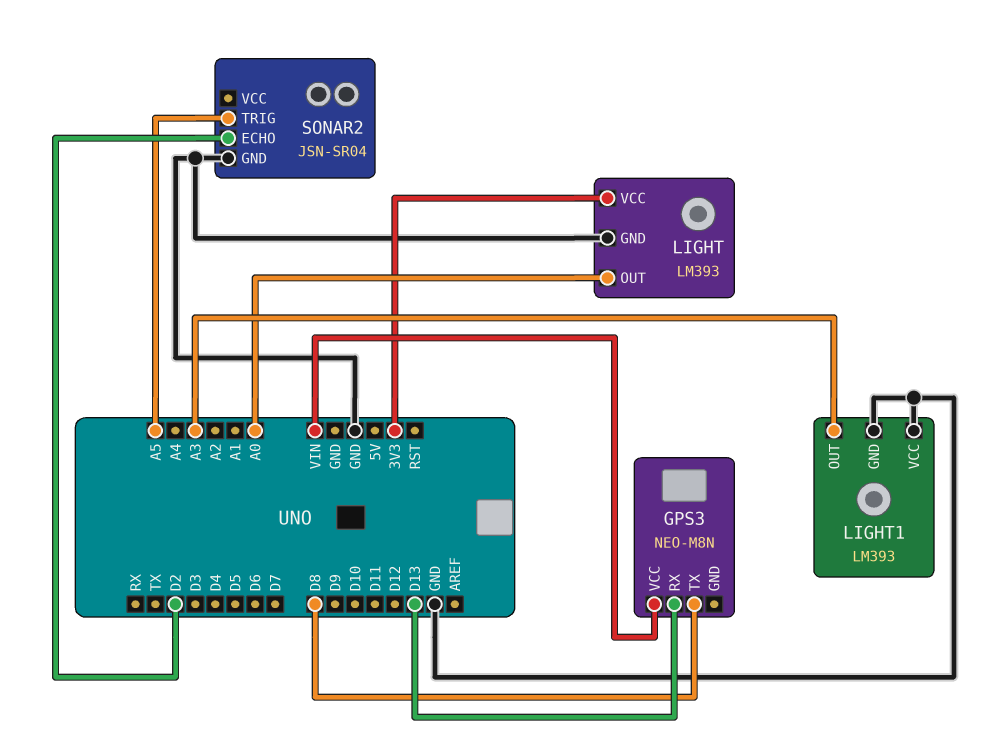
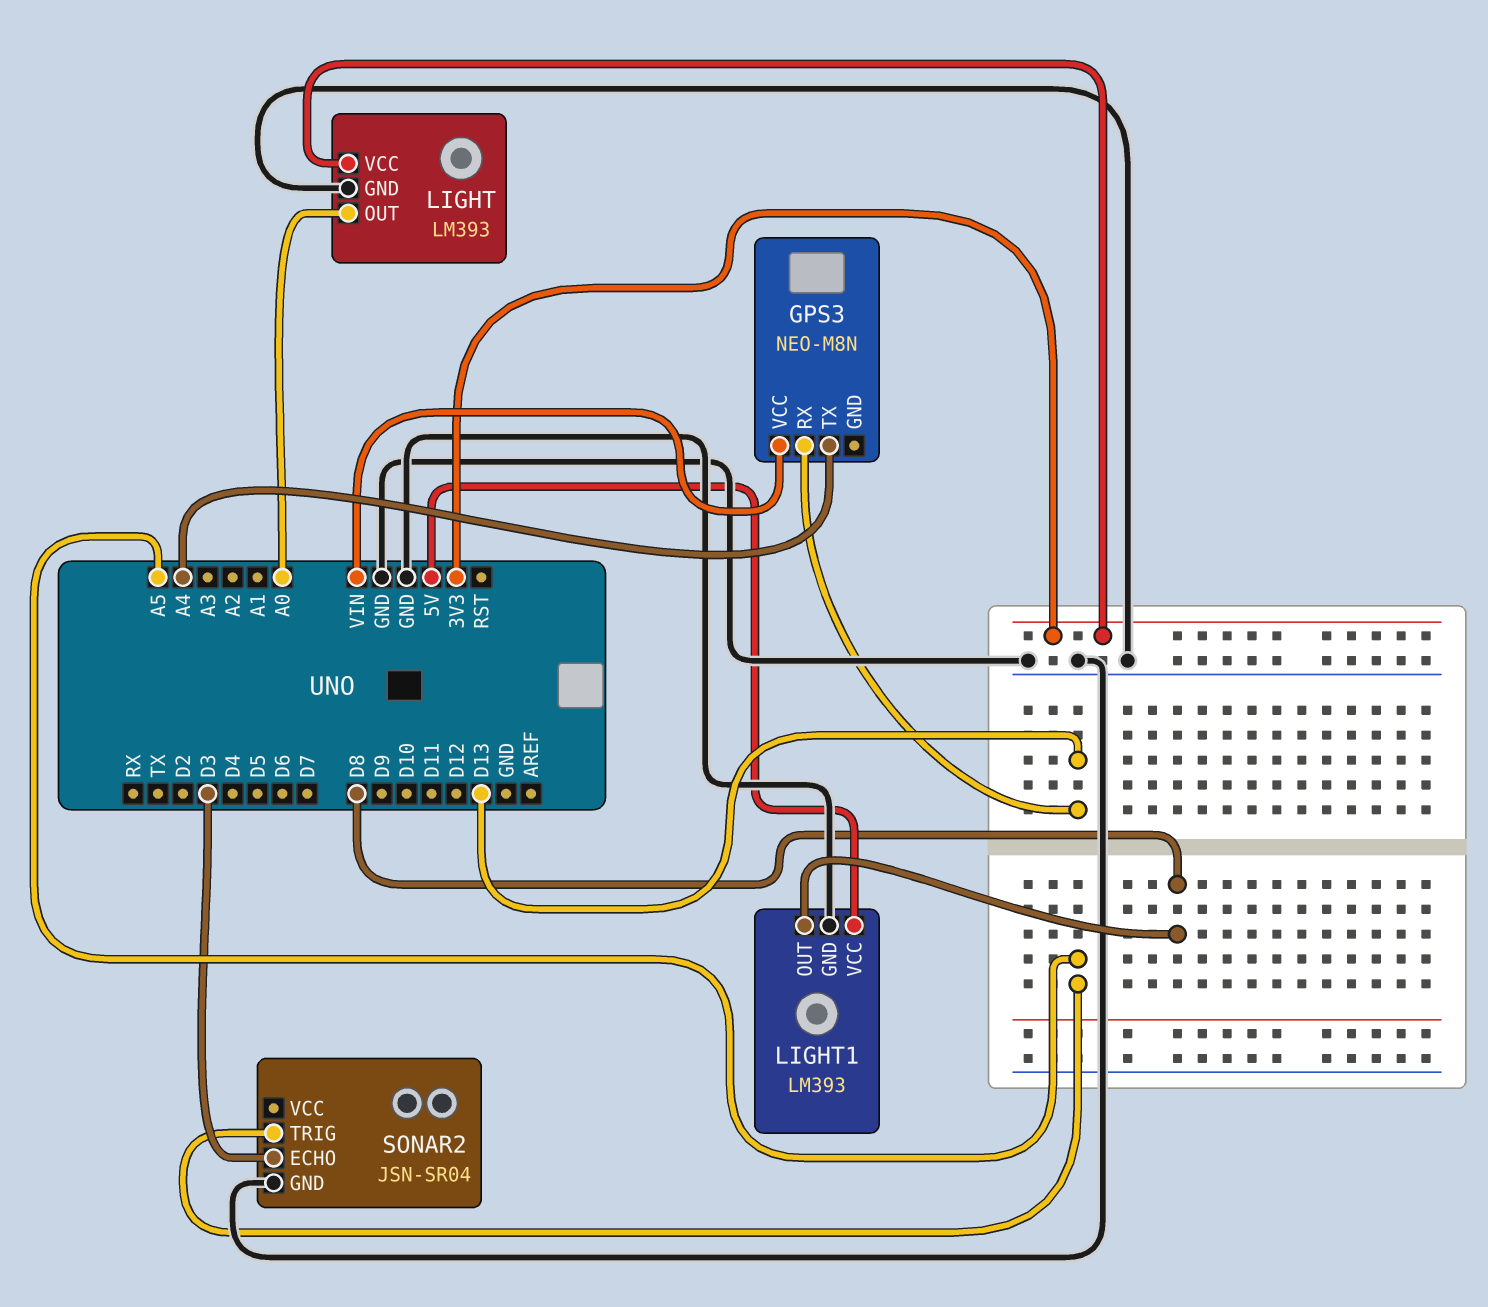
GPS3 pin TX: D8 -> A4
LIGHT1 pin OUT: A3 -> D8
LIGHT1 pin VCC: GND -> 5V
SONAR2 pin ECHO: D2 -> D3

